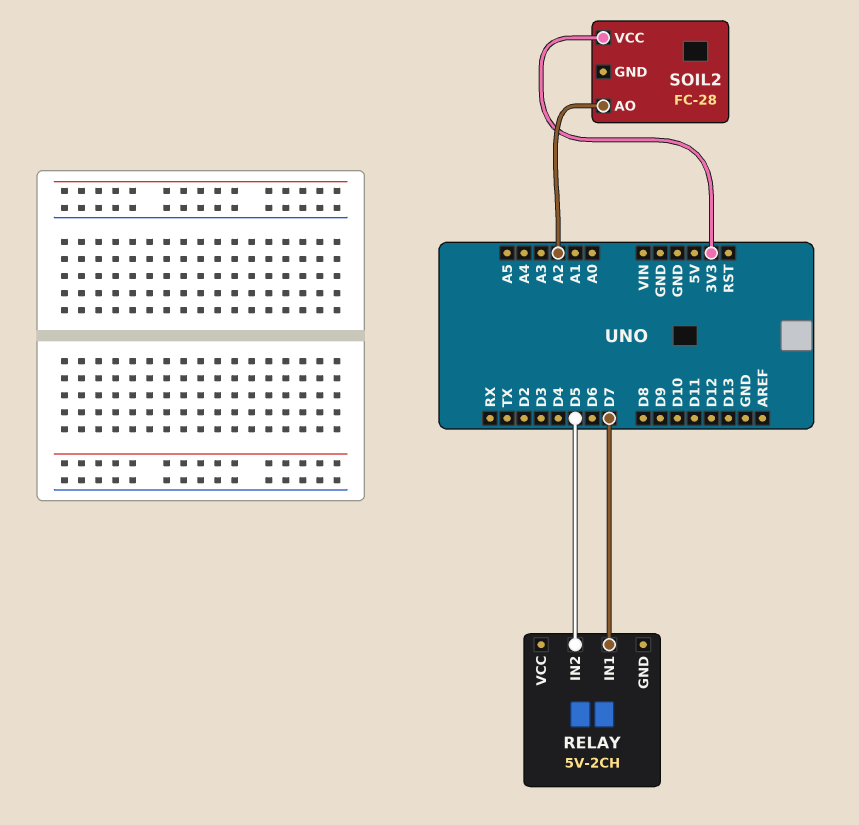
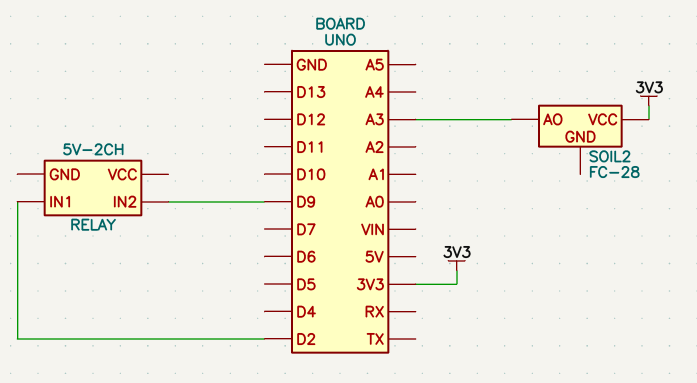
RELAY pin IN1: D7 -> D2
RELAY pin IN2: D5 -> D9
SOIL2 pin AO: A2 -> A3

